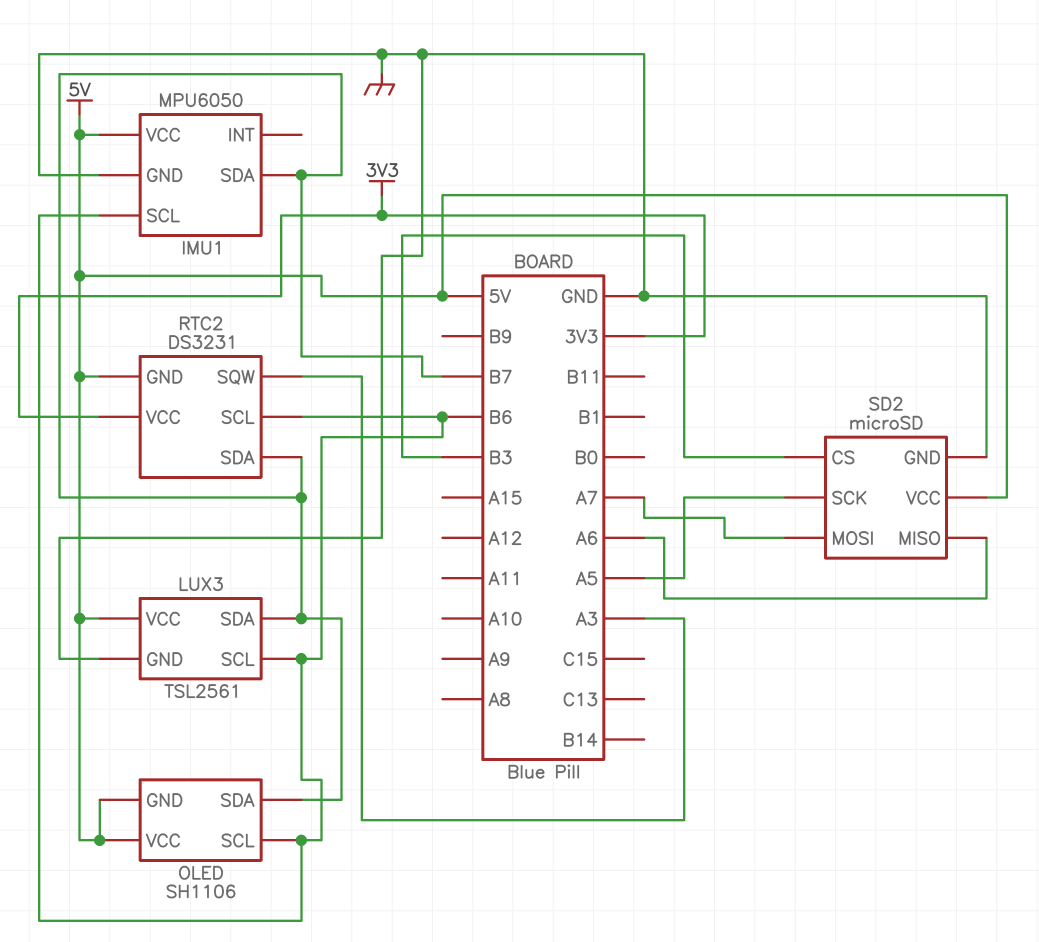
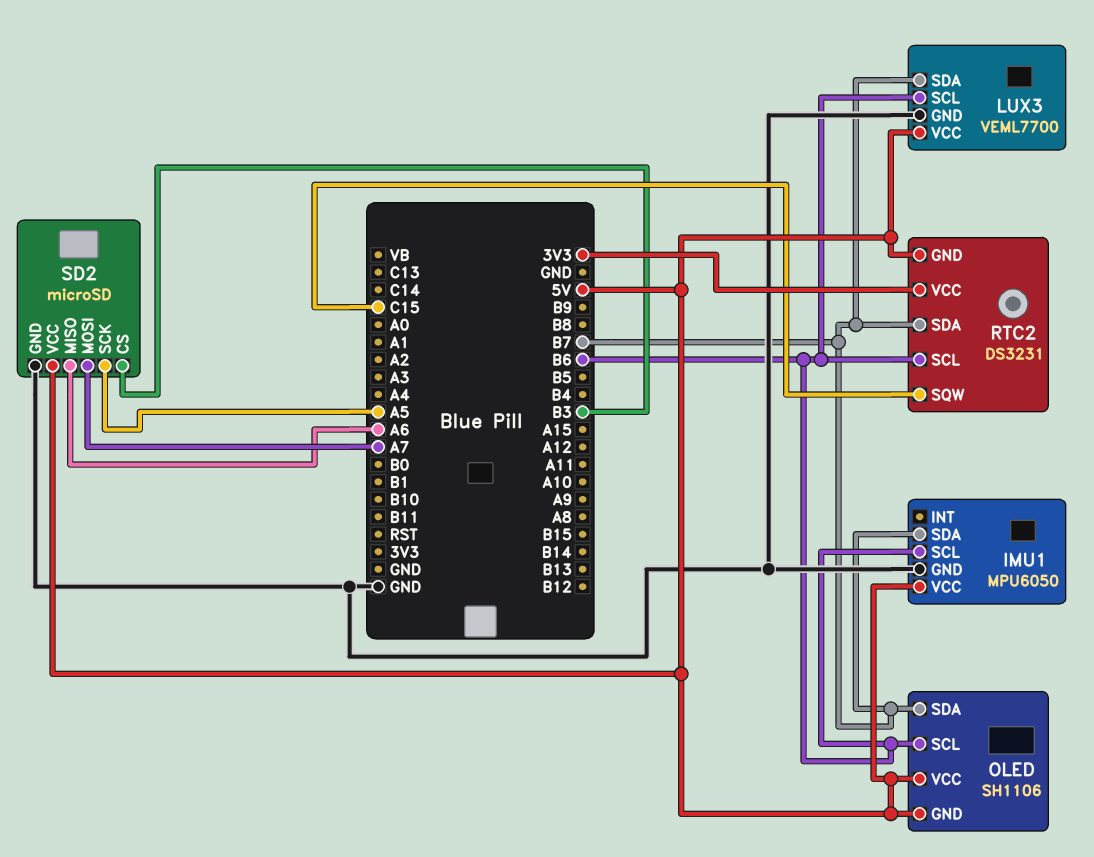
LUX3: TSL2561 -> VEML7700
RTC2 pin SQW: A3 -> C15

